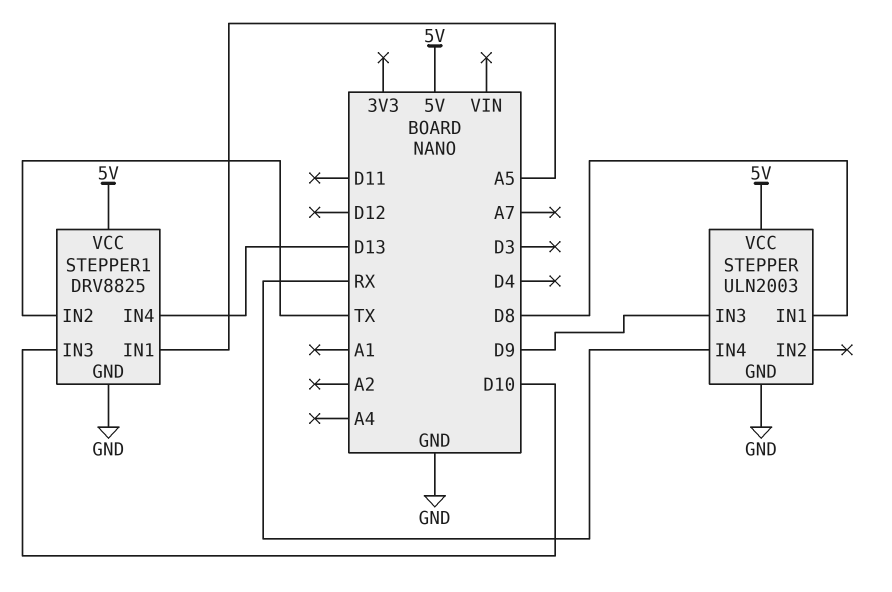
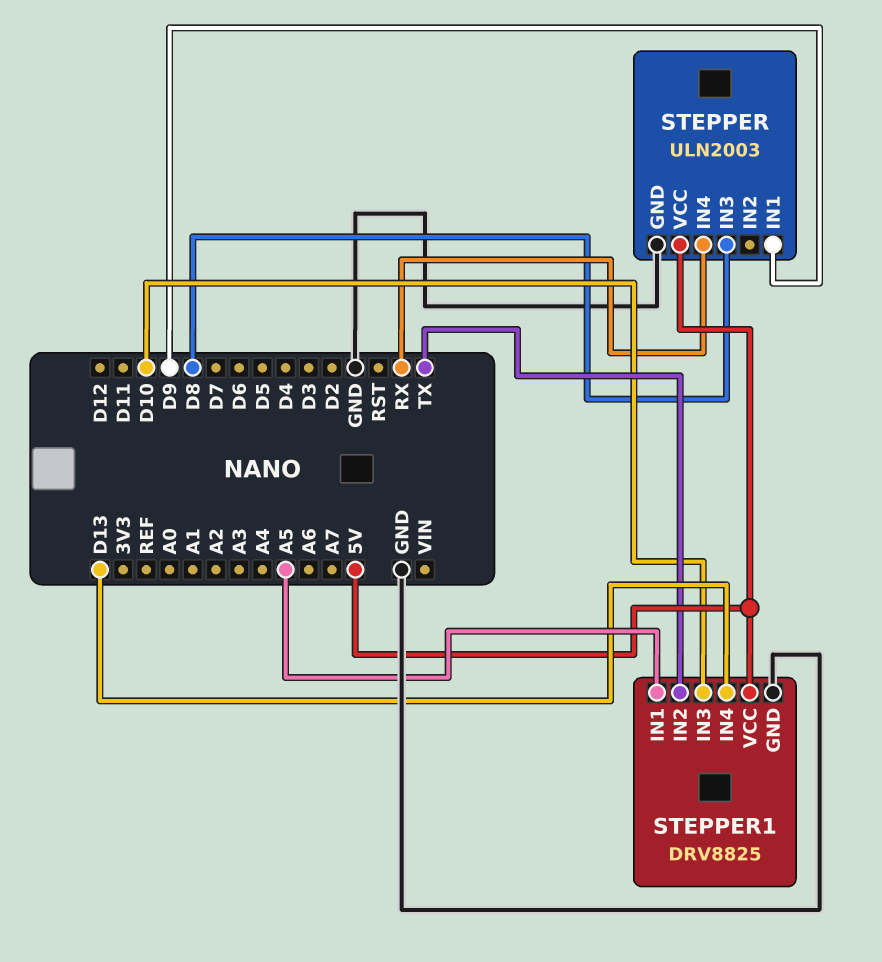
STEPPER pin IN1: D8 -> D9
STEPPER pin IN3: D9 -> D8

